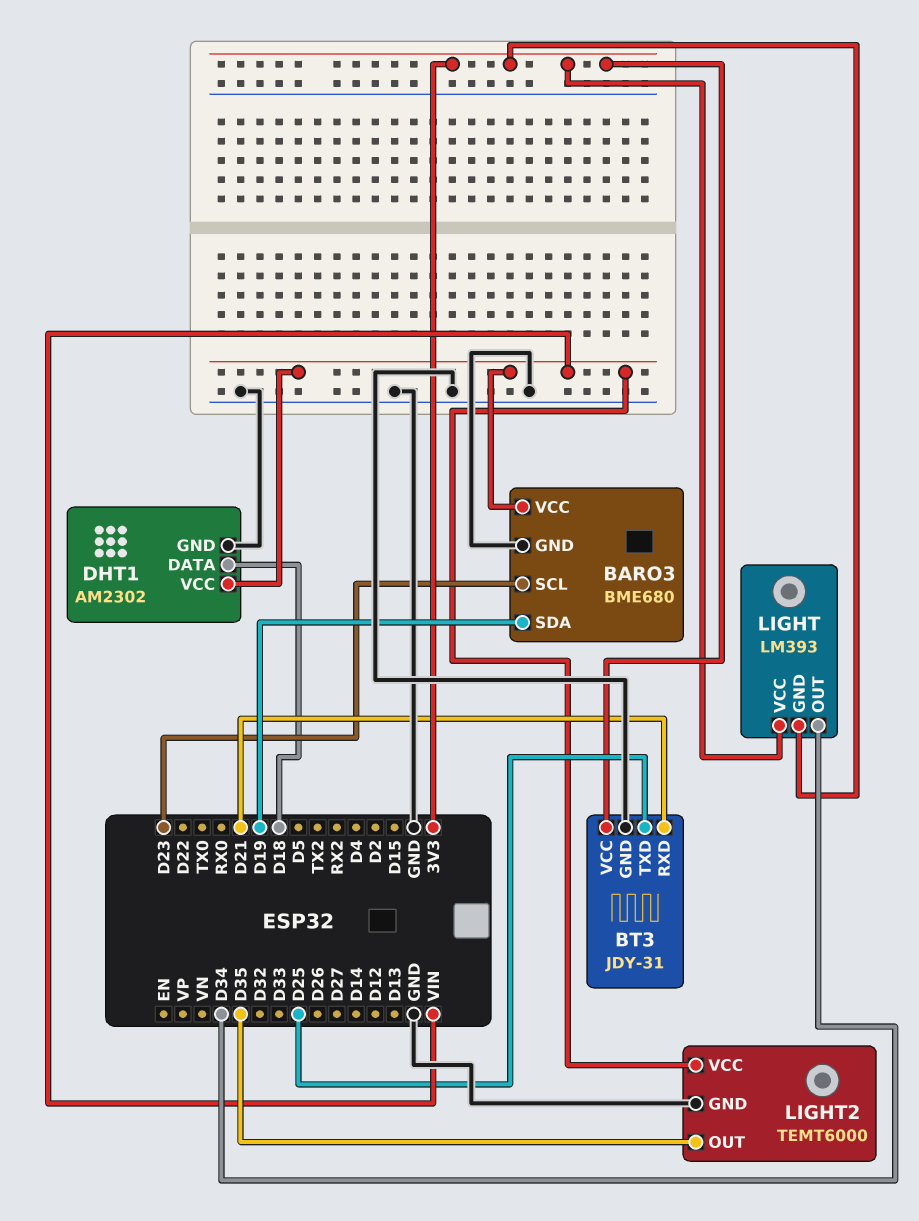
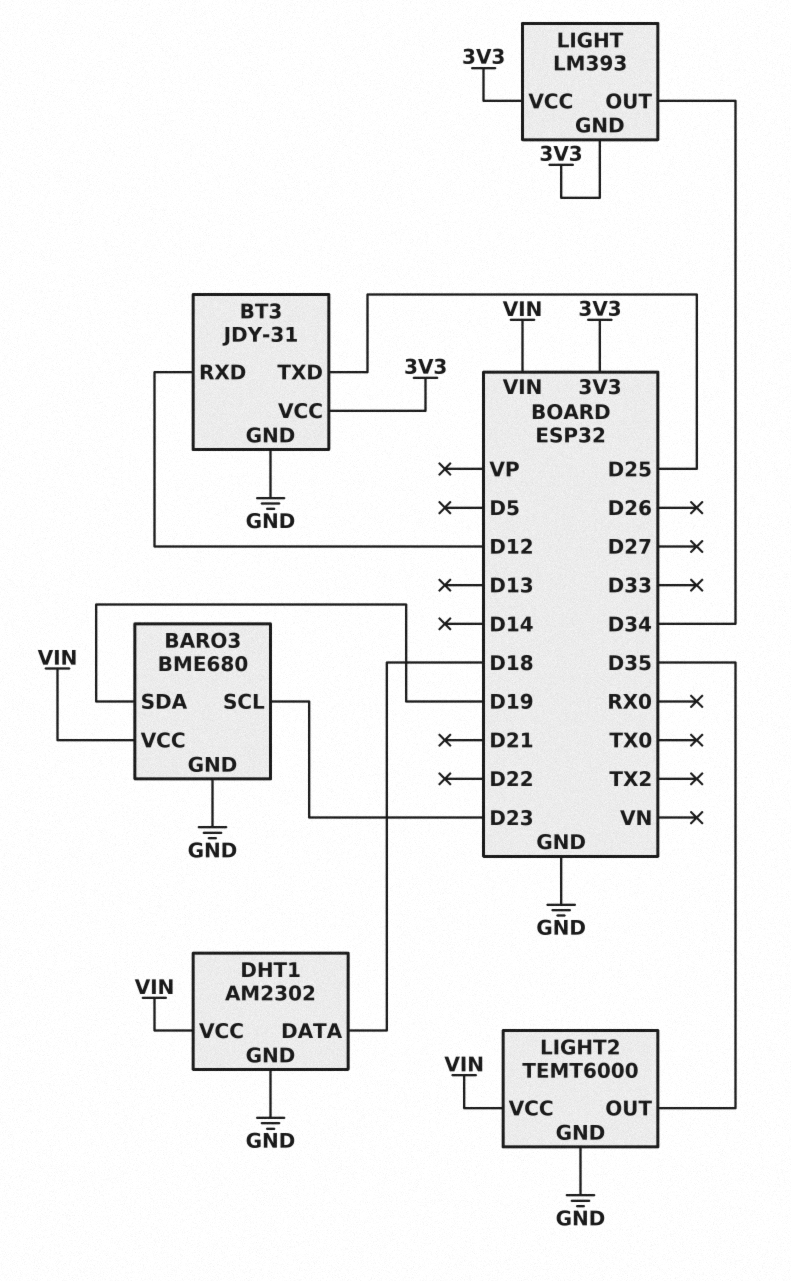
BT3 pin RXD: D21 -> D12

